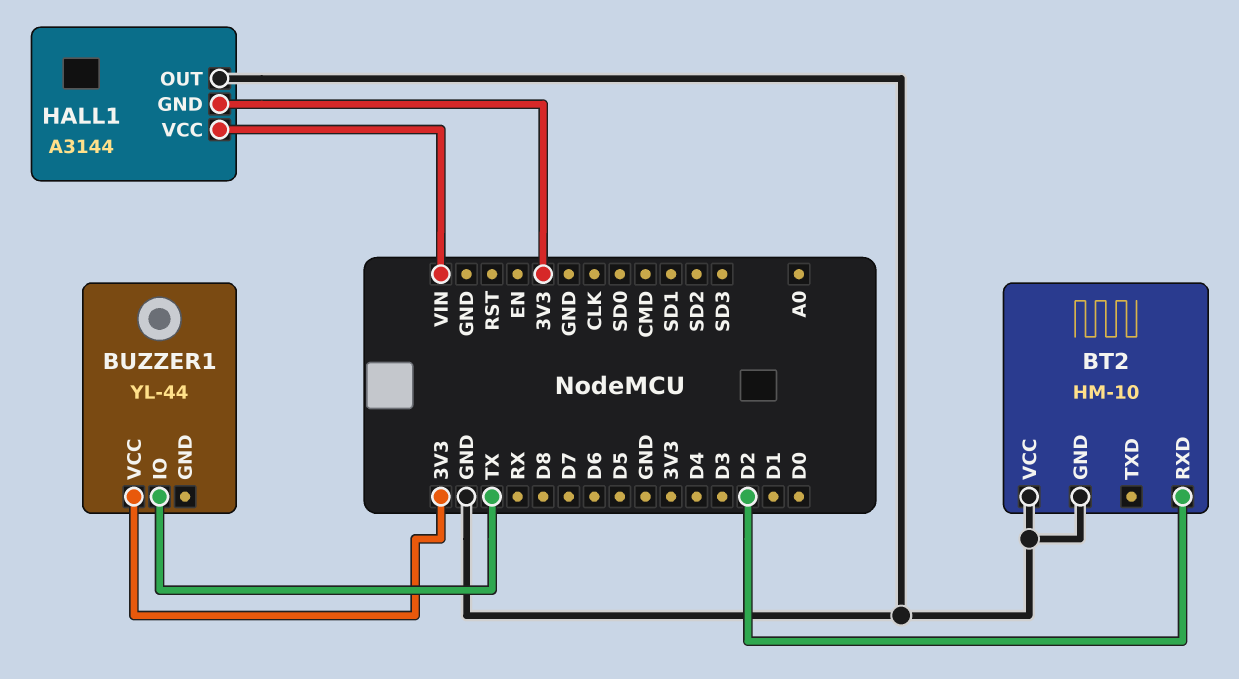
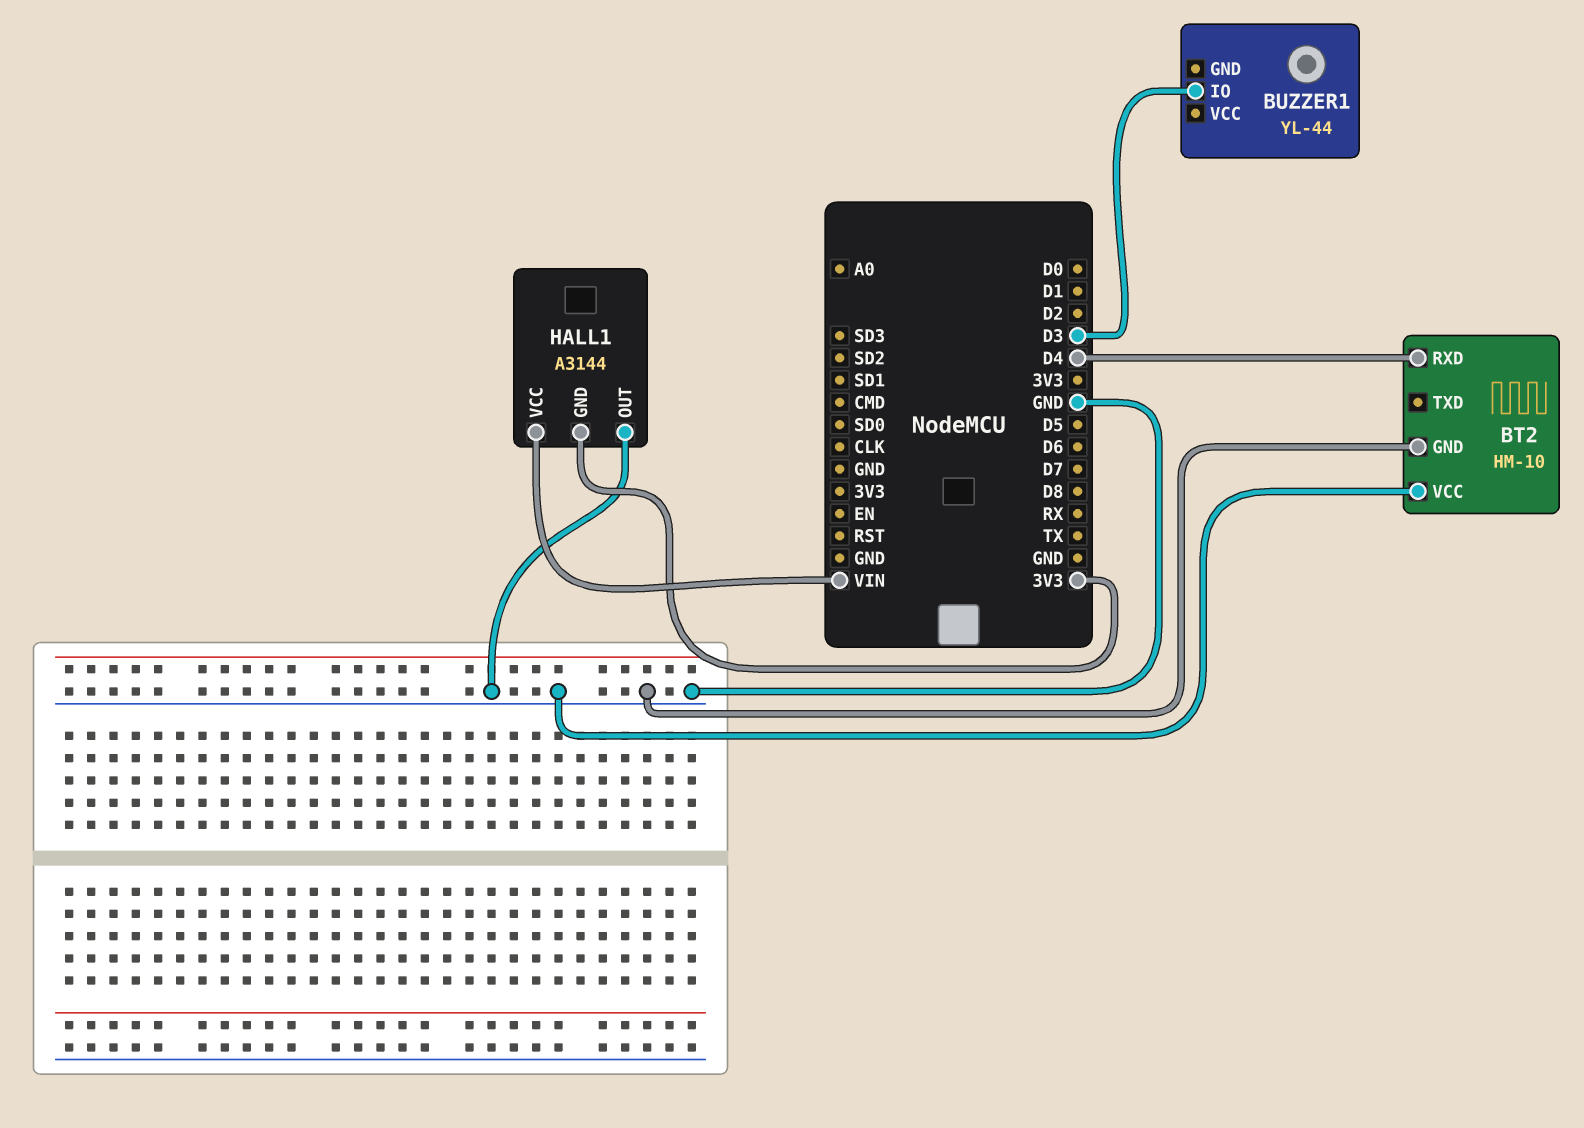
BT2 pin RXD: D2 -> D4
BUZZER1 pin IO: TX -> D3
BUZZER1 pin VCC: 3V3 -> none

